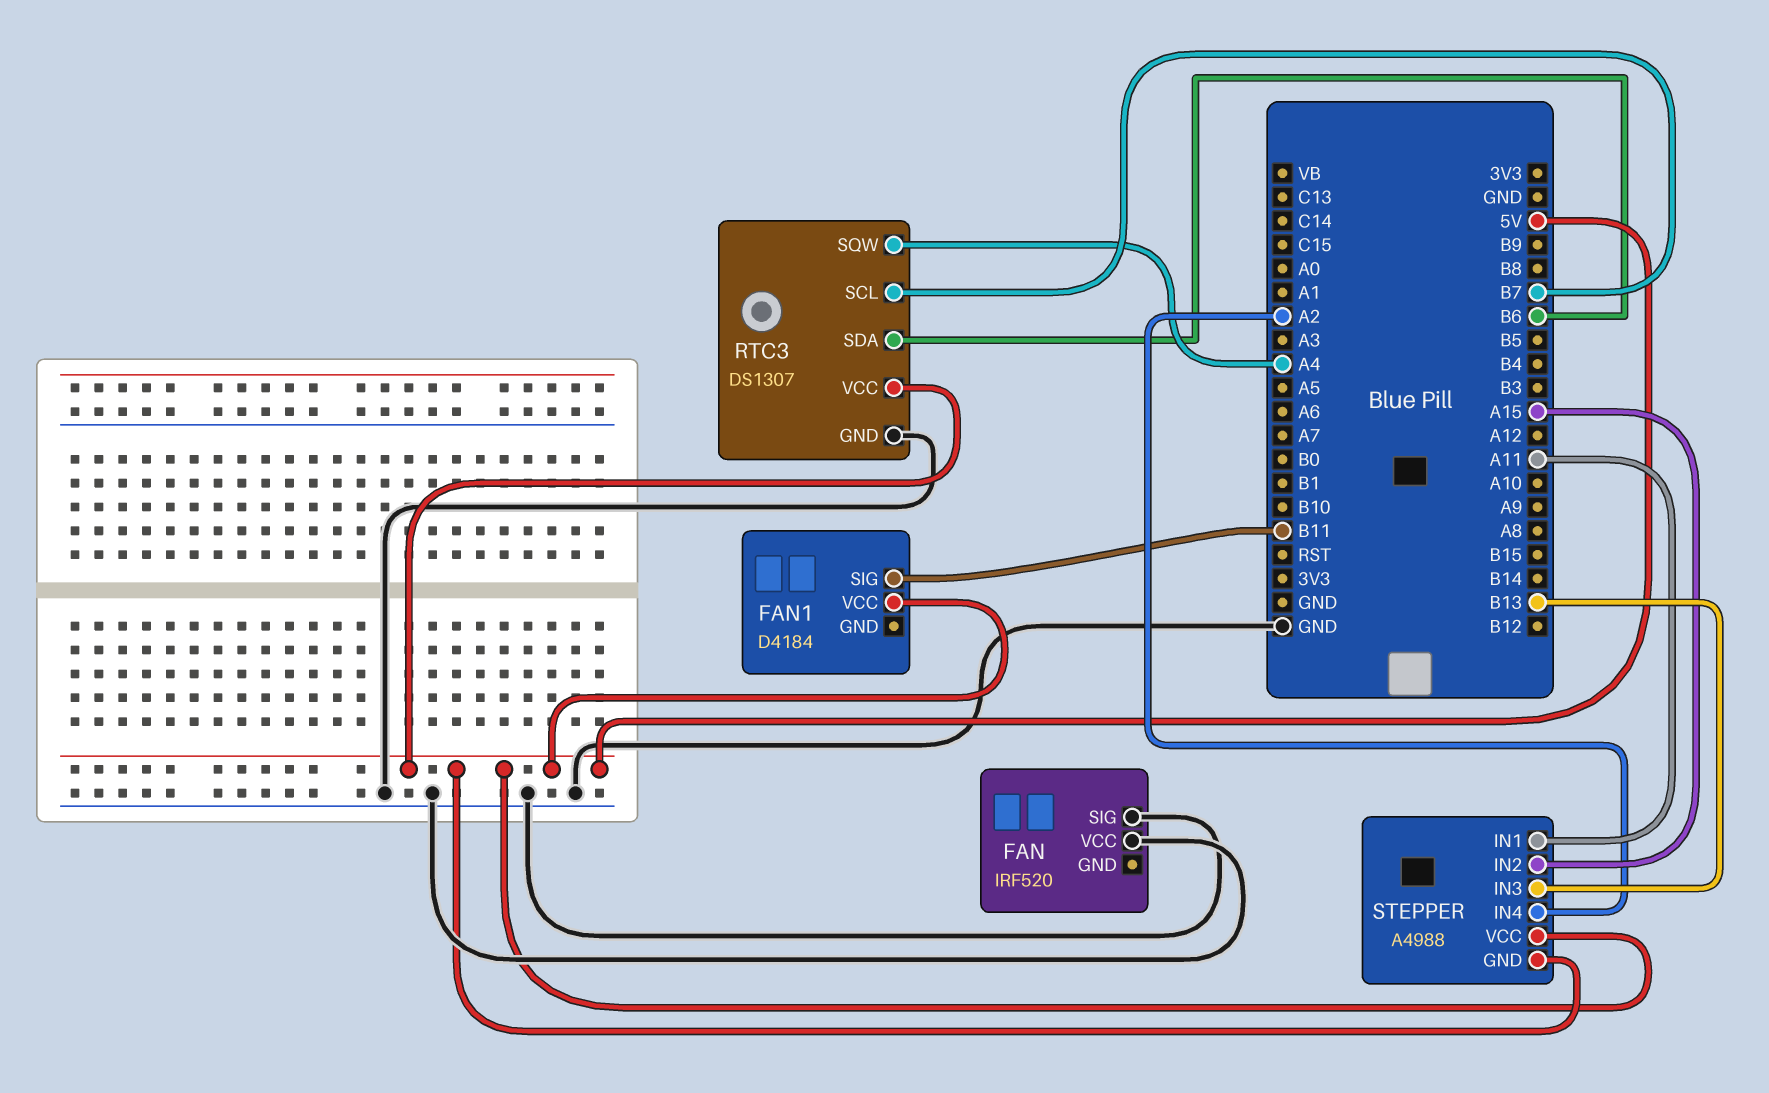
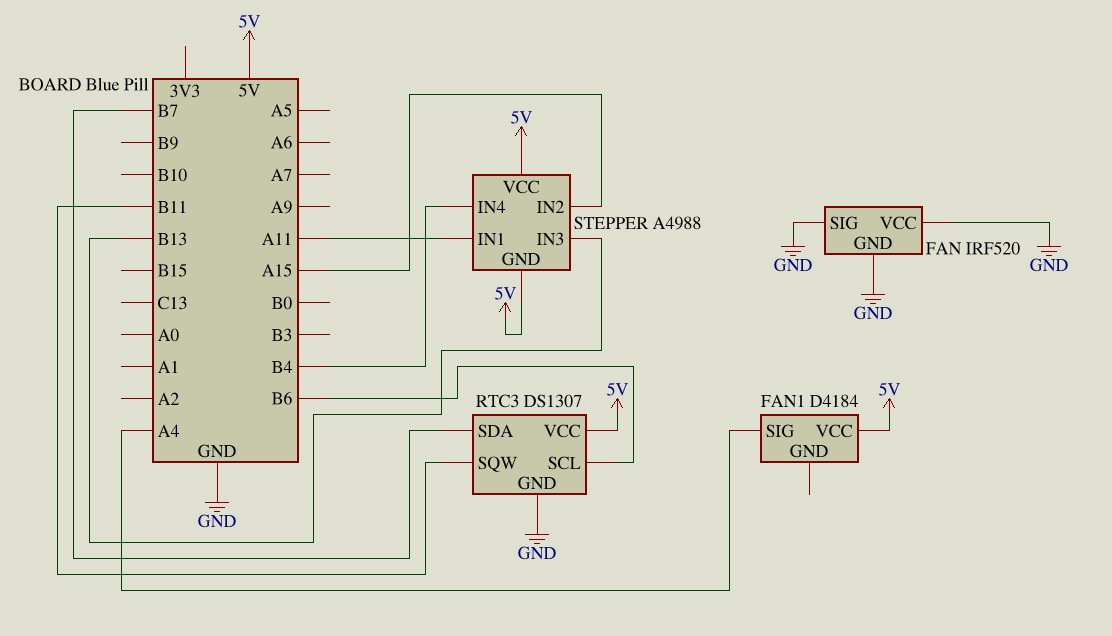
FAN pin GND: none -> GND
FAN1 pin SIG: B11 -> A4
RTC3 pin SCL: B7 -> B6
RTC3 pin SDA: B6 -> B7
RTC3 pin SQW: A4 -> B11
STEPPER pin IN4: A2 -> B4

